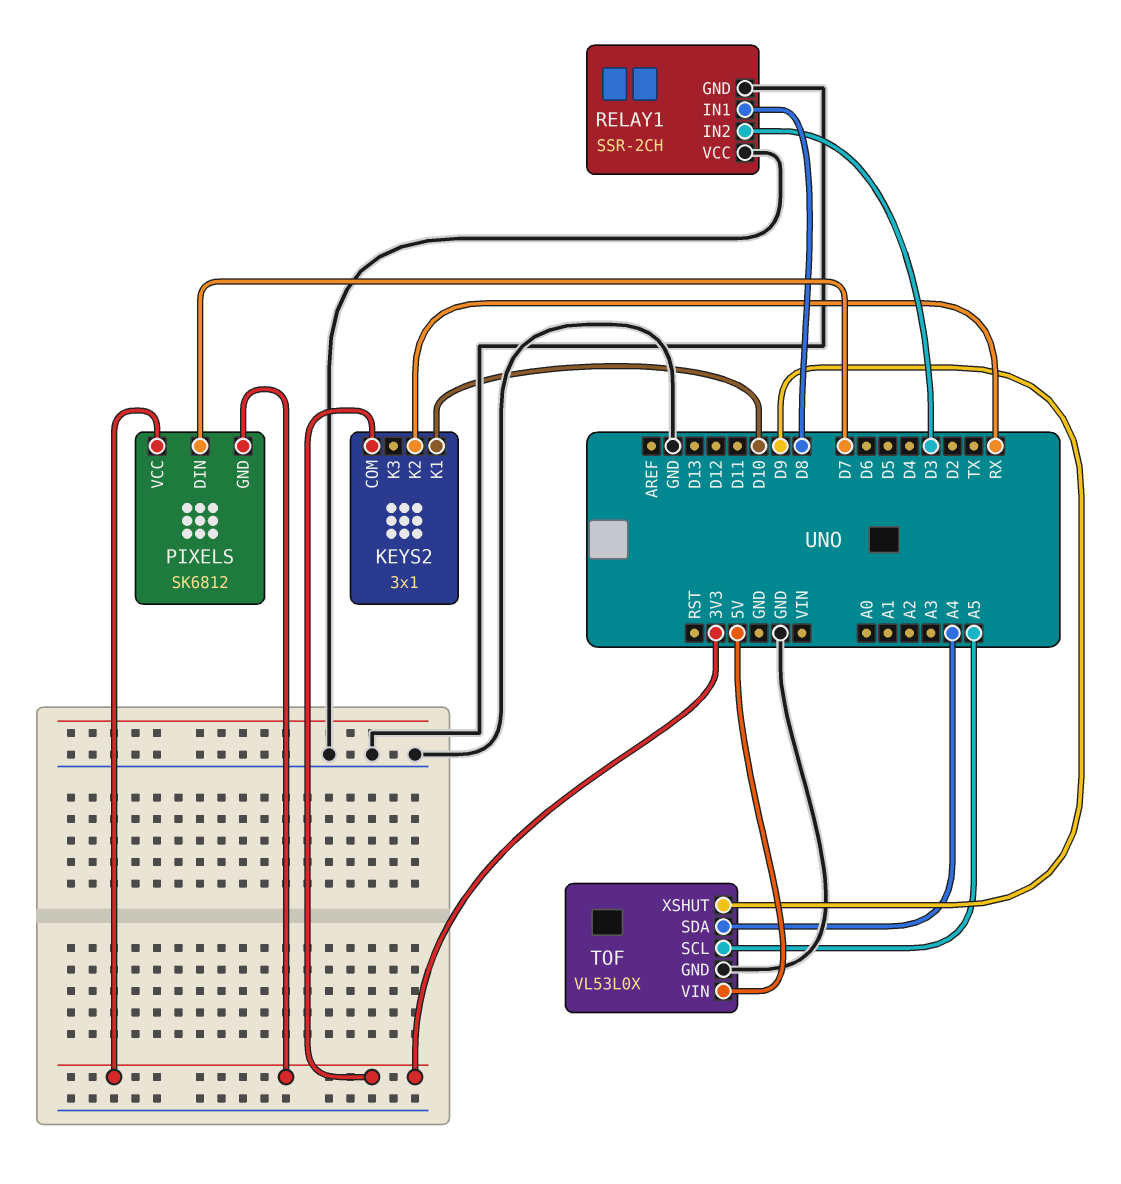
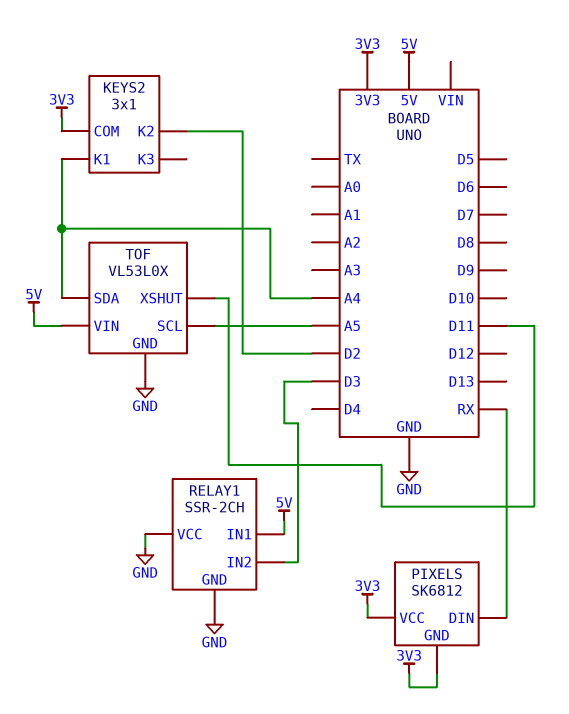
KEYS2 pin K1: D10 -> A4
KEYS2 pin K2: RX -> D2
PIXELS pin DIN: D7 -> RX
RELAY1 pin IN1: D8 -> 5V
TOF pin XSHUT: D9 -> D11

